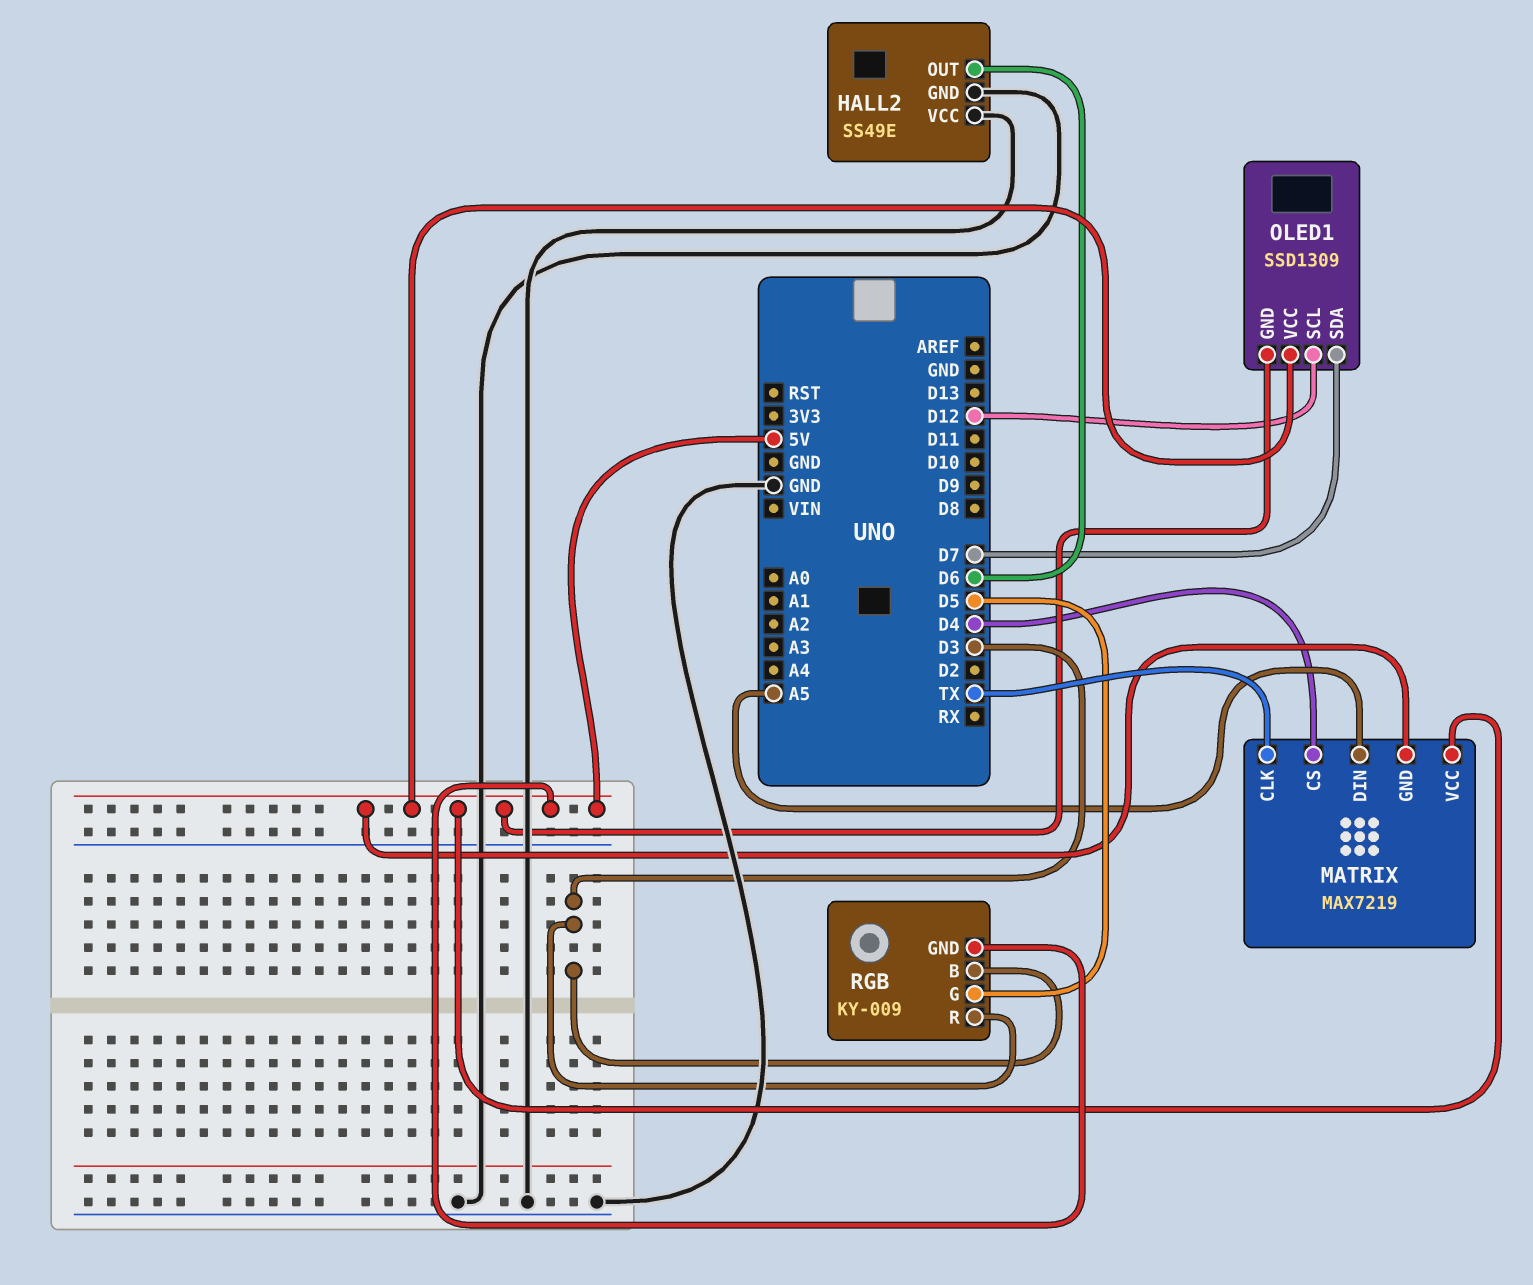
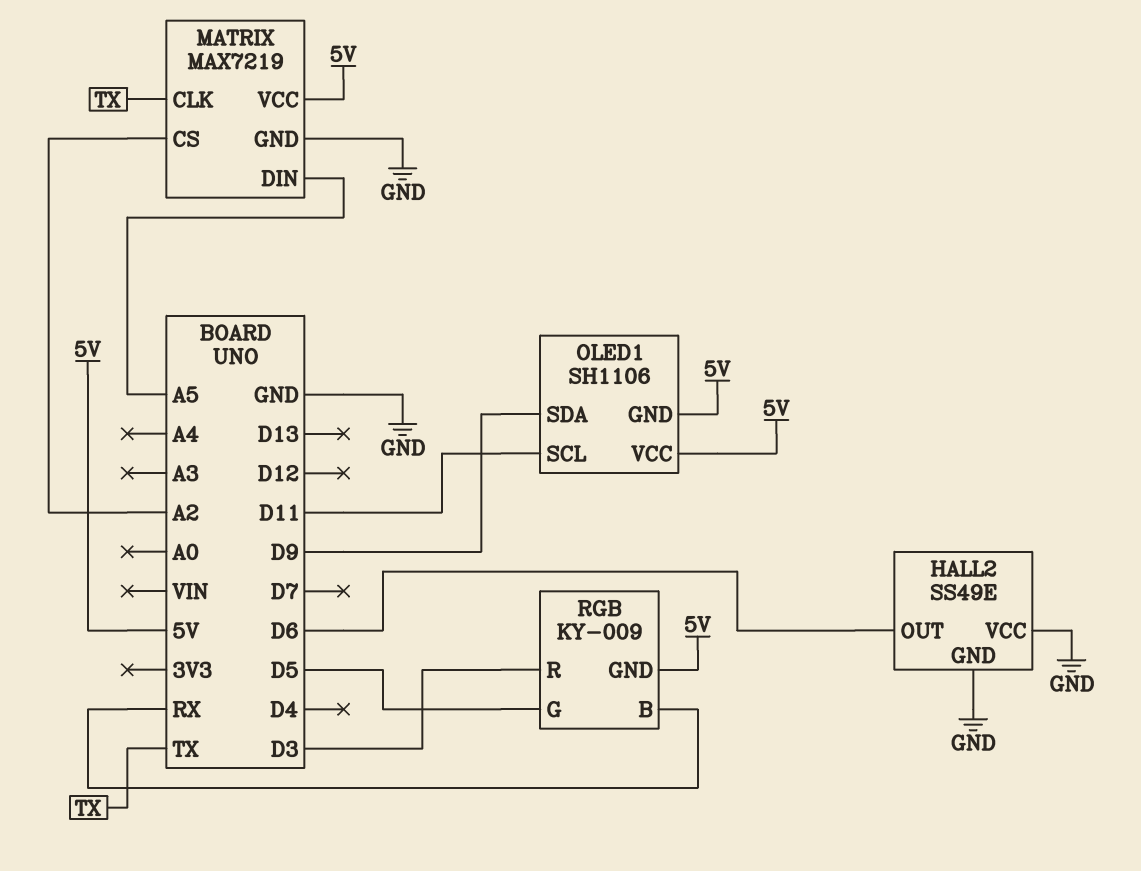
MATRIX pin CS: D4 -> A2
MATRIX pin GND: 5V -> GND
OLED1: SSD1309 -> SH1106
OLED1 pin SCL: D12 -> D11
OLED1 pin SDA: D7 -> D9
RGB pin B: D3 -> RX

